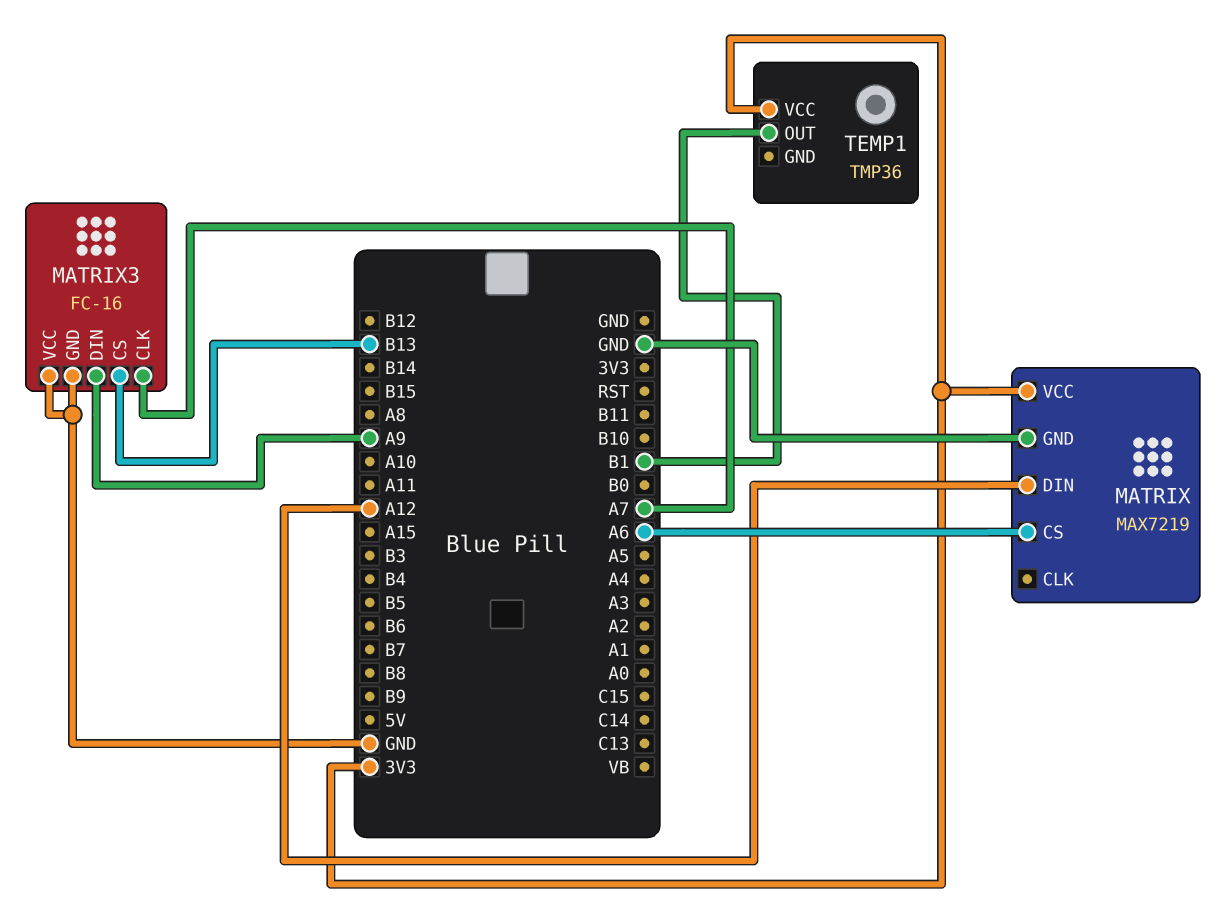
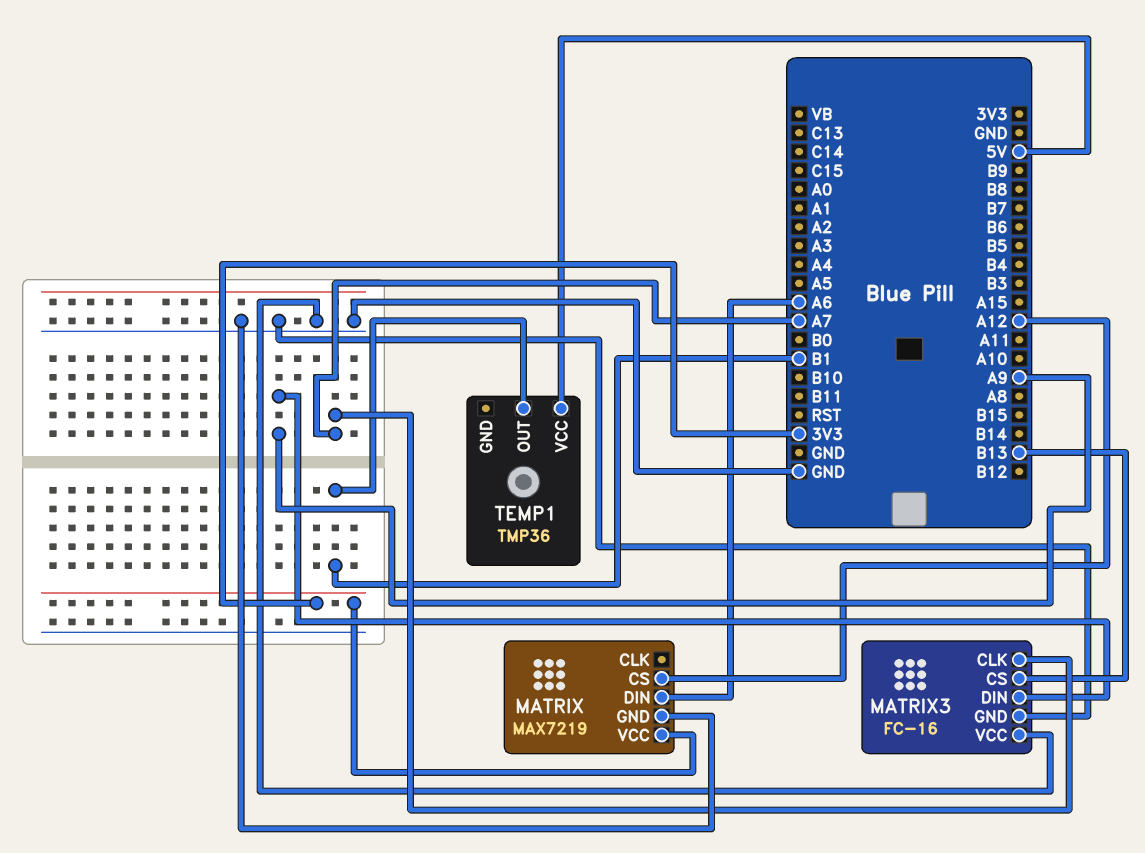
MATRIX pin CS: A6 -> A12
MATRIX pin DIN: A12 -> A6
TEMP1 pin VCC: 3V3 -> 5V

